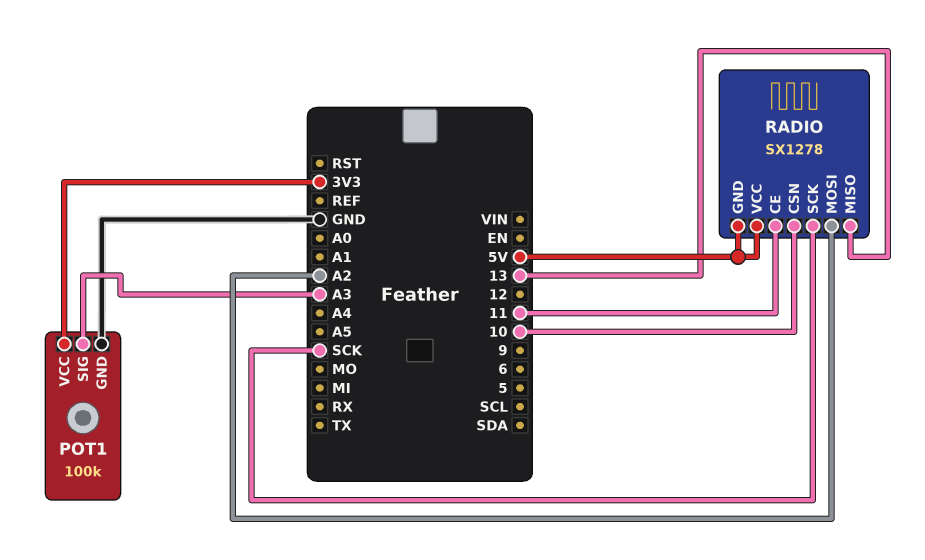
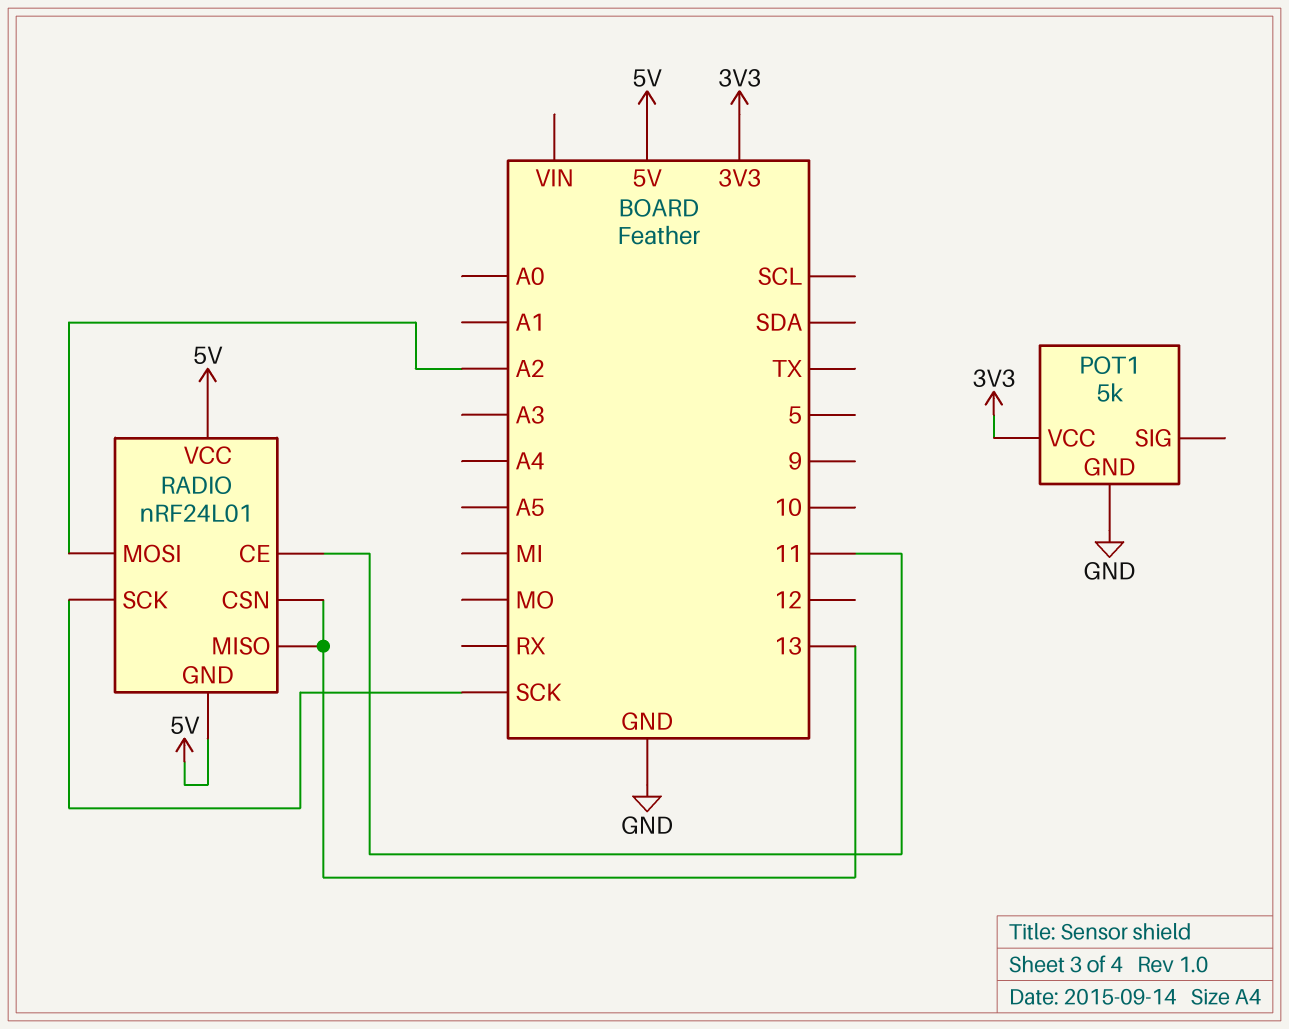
POT1: 100k -> 5k
POT1 pin SIG: A3 -> none
RADIO: SX1278 -> nRF24L01
RADIO pin CSN: 10 -> 13

